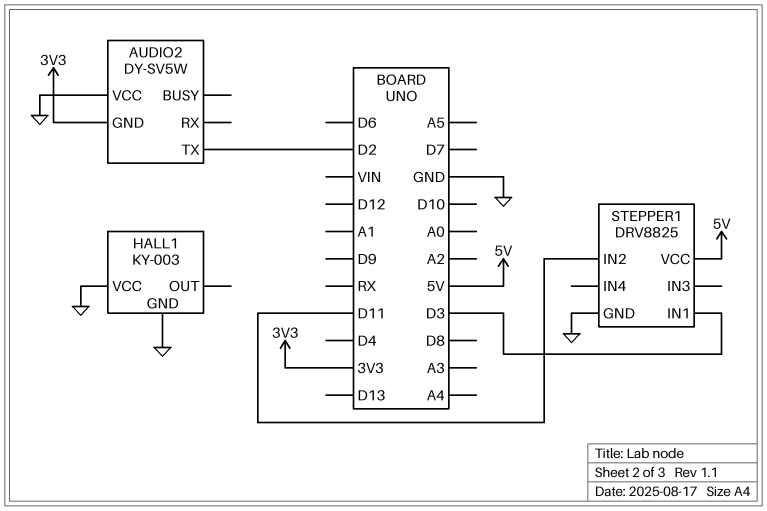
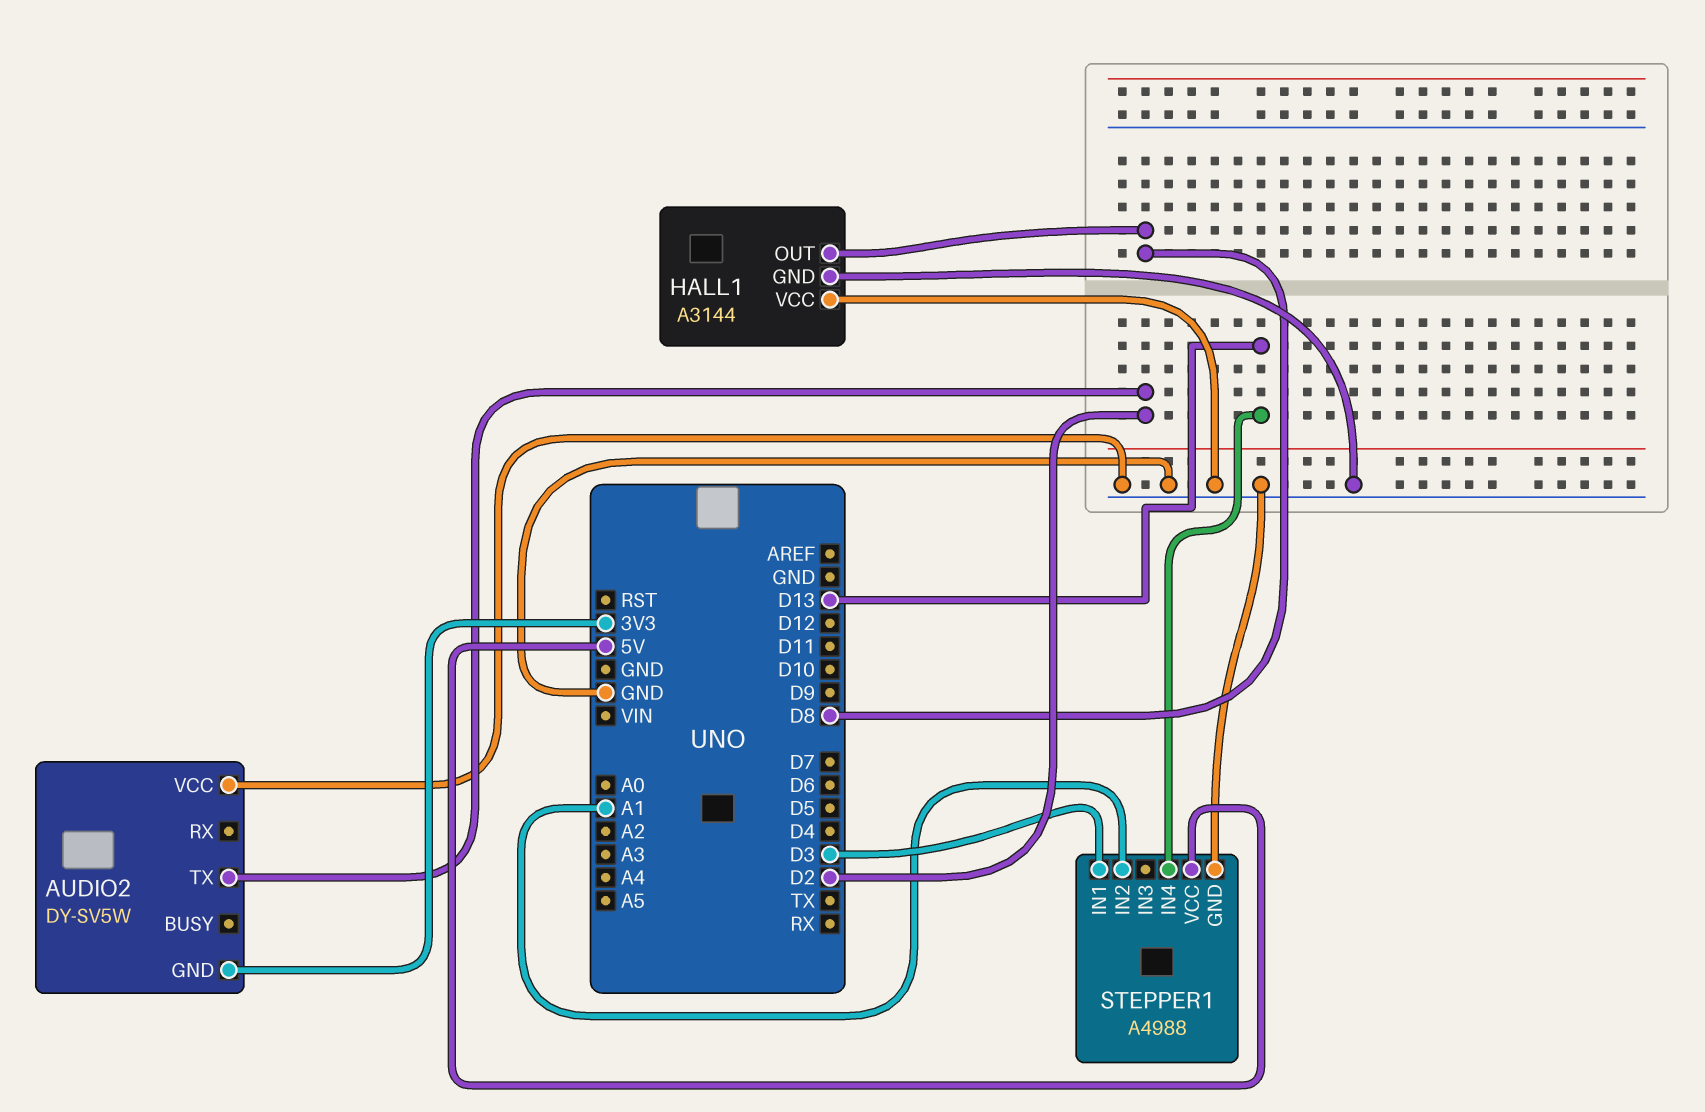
HALL1: KY-003 -> A3144
HALL1 pin OUT: none -> D8
STEPPER1: DRV8825 -> A4988
STEPPER1 pin IN2: D11 -> A1
STEPPER1 pin IN4: none -> D13

